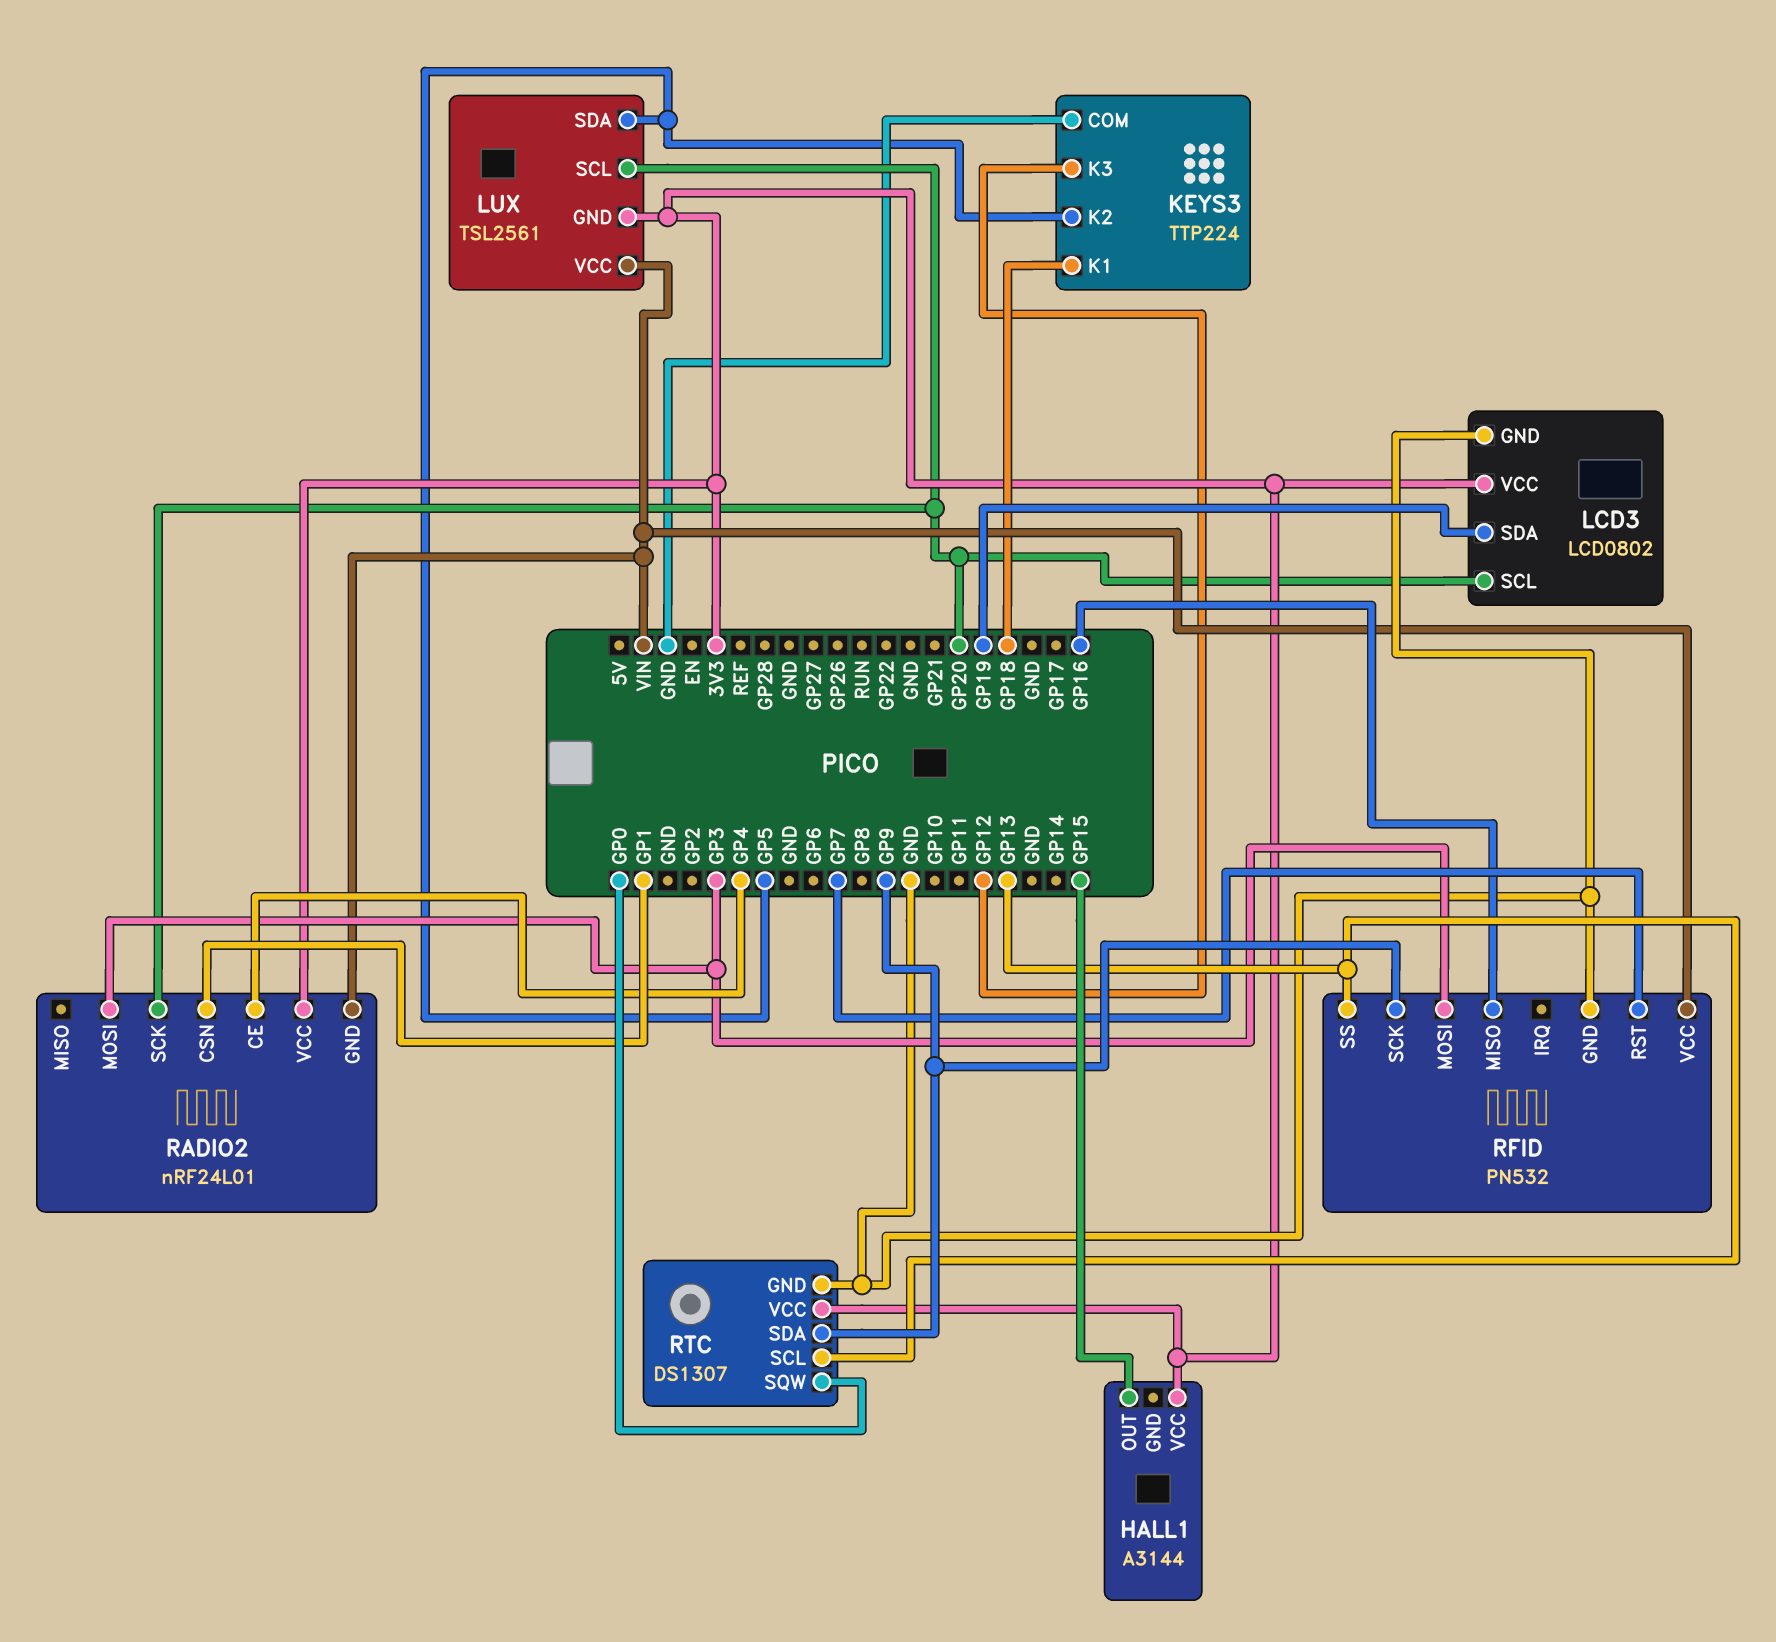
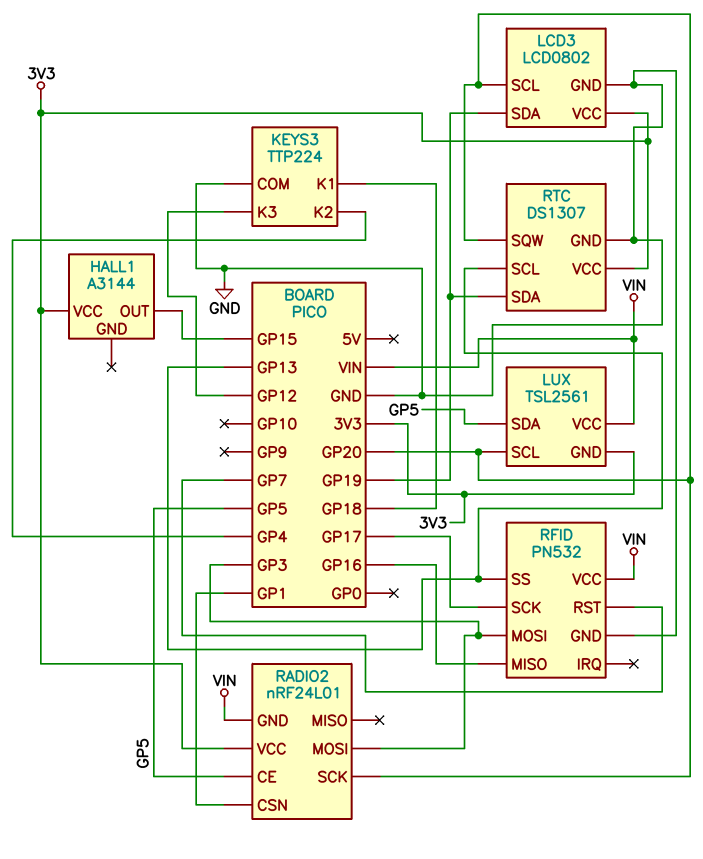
KEYS3 pin K2: GP5 -> GP4
RADIO2 pin CE: GP4 -> GP5
RFID pin SCK: GP9 -> GP17
RTC pin SDA: GP9 -> GP19
RTC pin SQW: GP0 -> GP20

